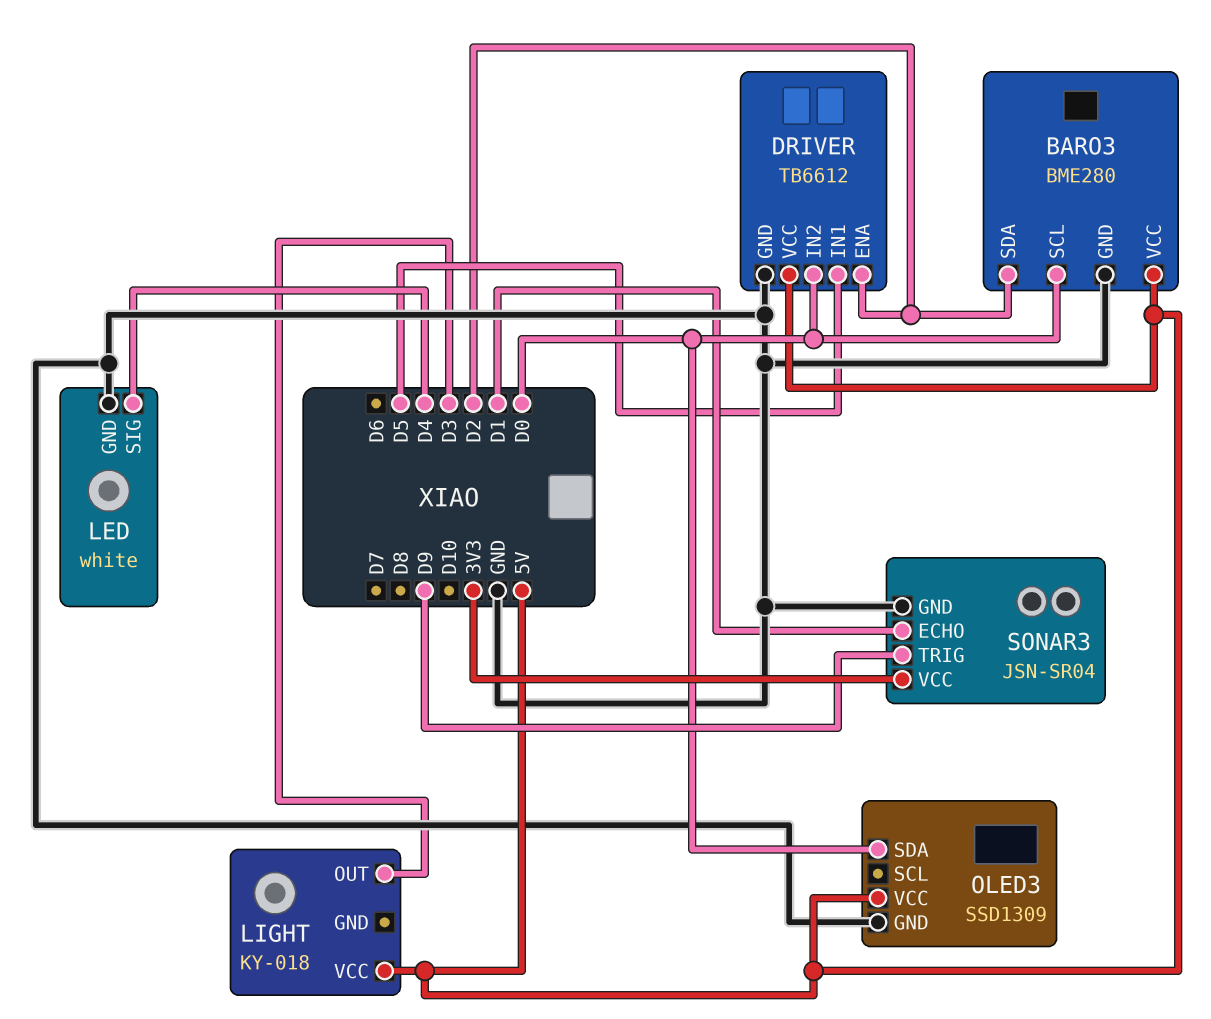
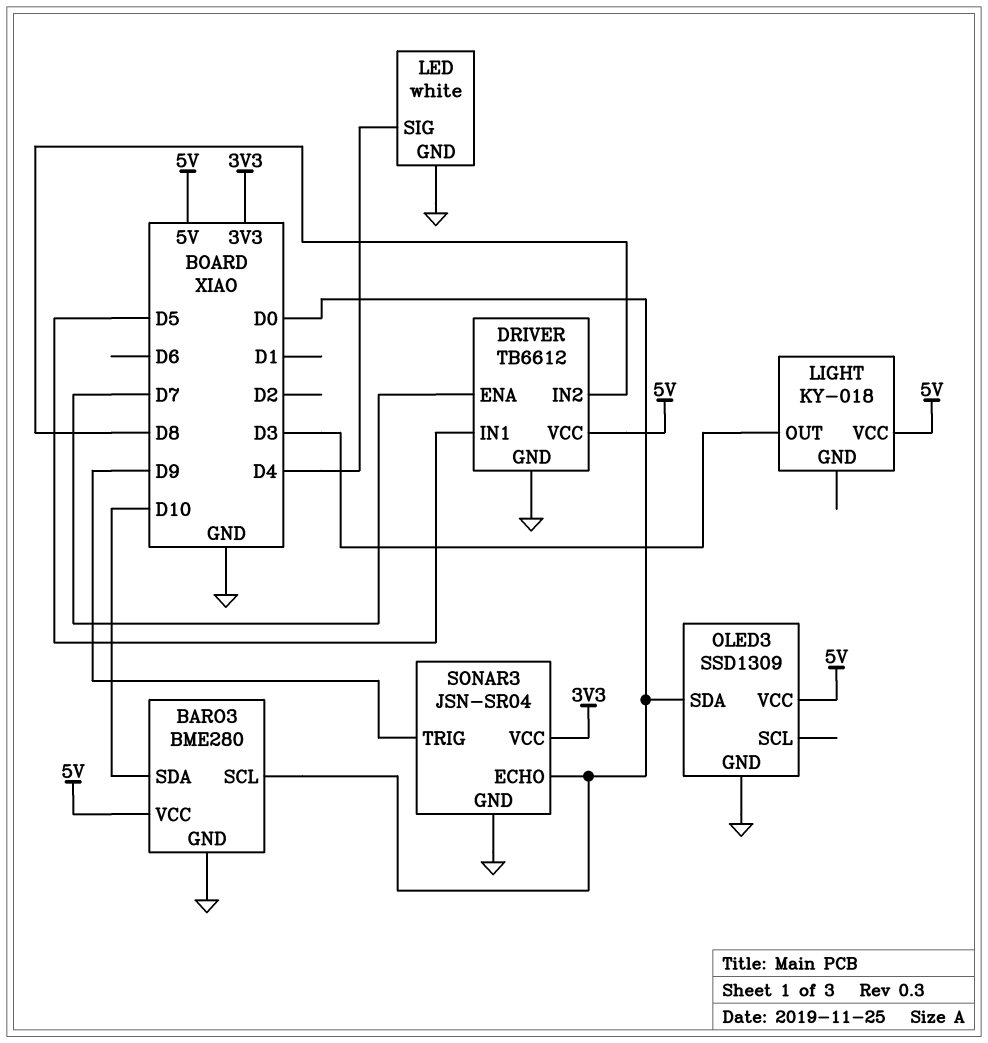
BARO3 pin SDA: D2 -> D10
DRIVER pin ENA: D2 -> D7
DRIVER pin IN2: D0 -> D8
SONAR3 pin ECHO: D1 -> D0

